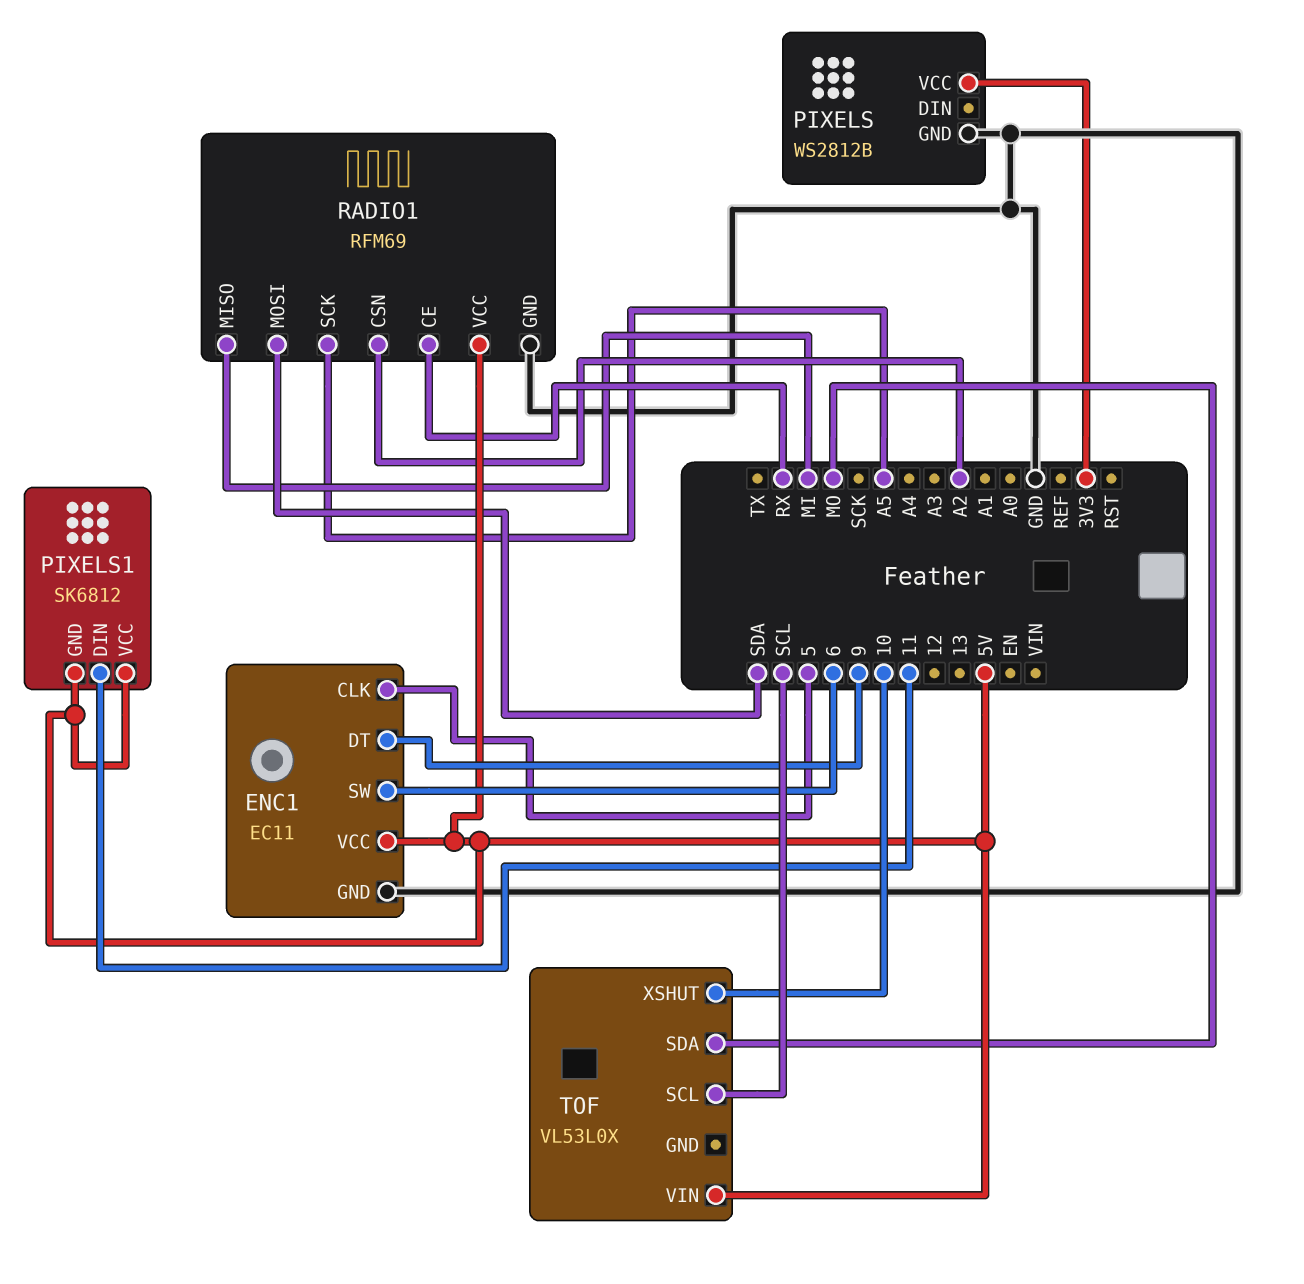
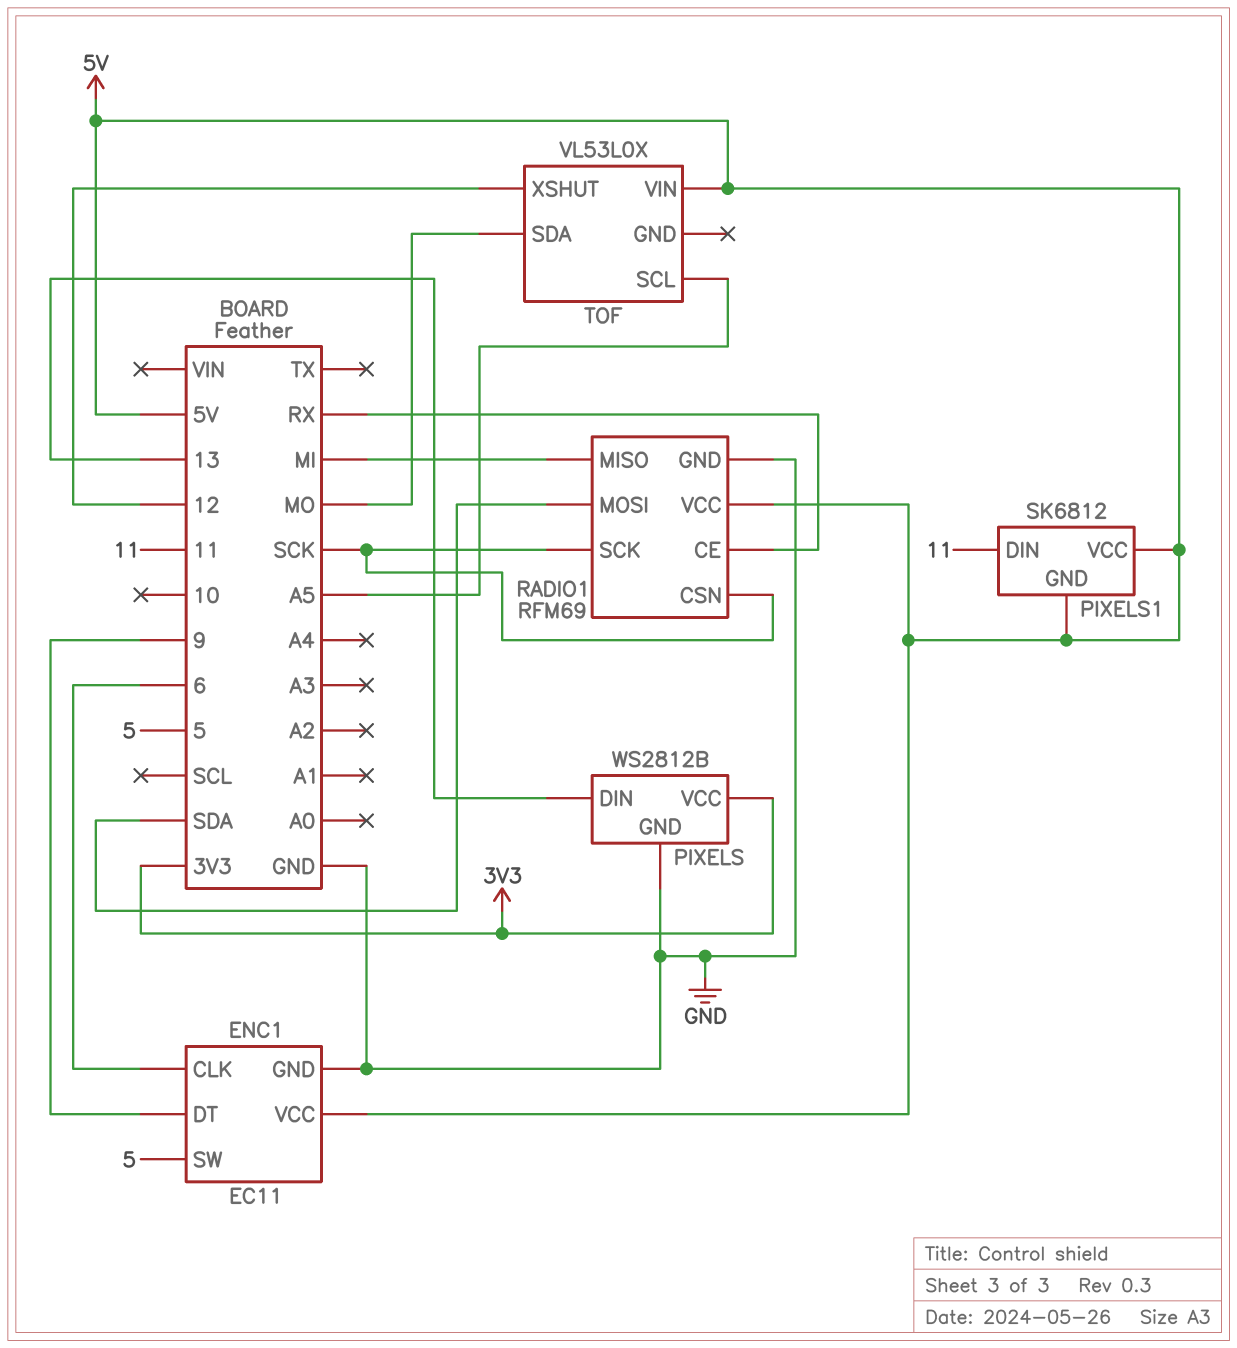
ENC1 pin CLK: 5 -> 6
ENC1 pin SW: 6 -> 5
PIXELS pin DIN: none -> 13
RADIO1 pin CSN: A2 -> SCK
RADIO1 pin SCK: A5 -> SCK
TOF pin SCL: SCL -> A5
TOF pin XSHUT: 10 -> 12

